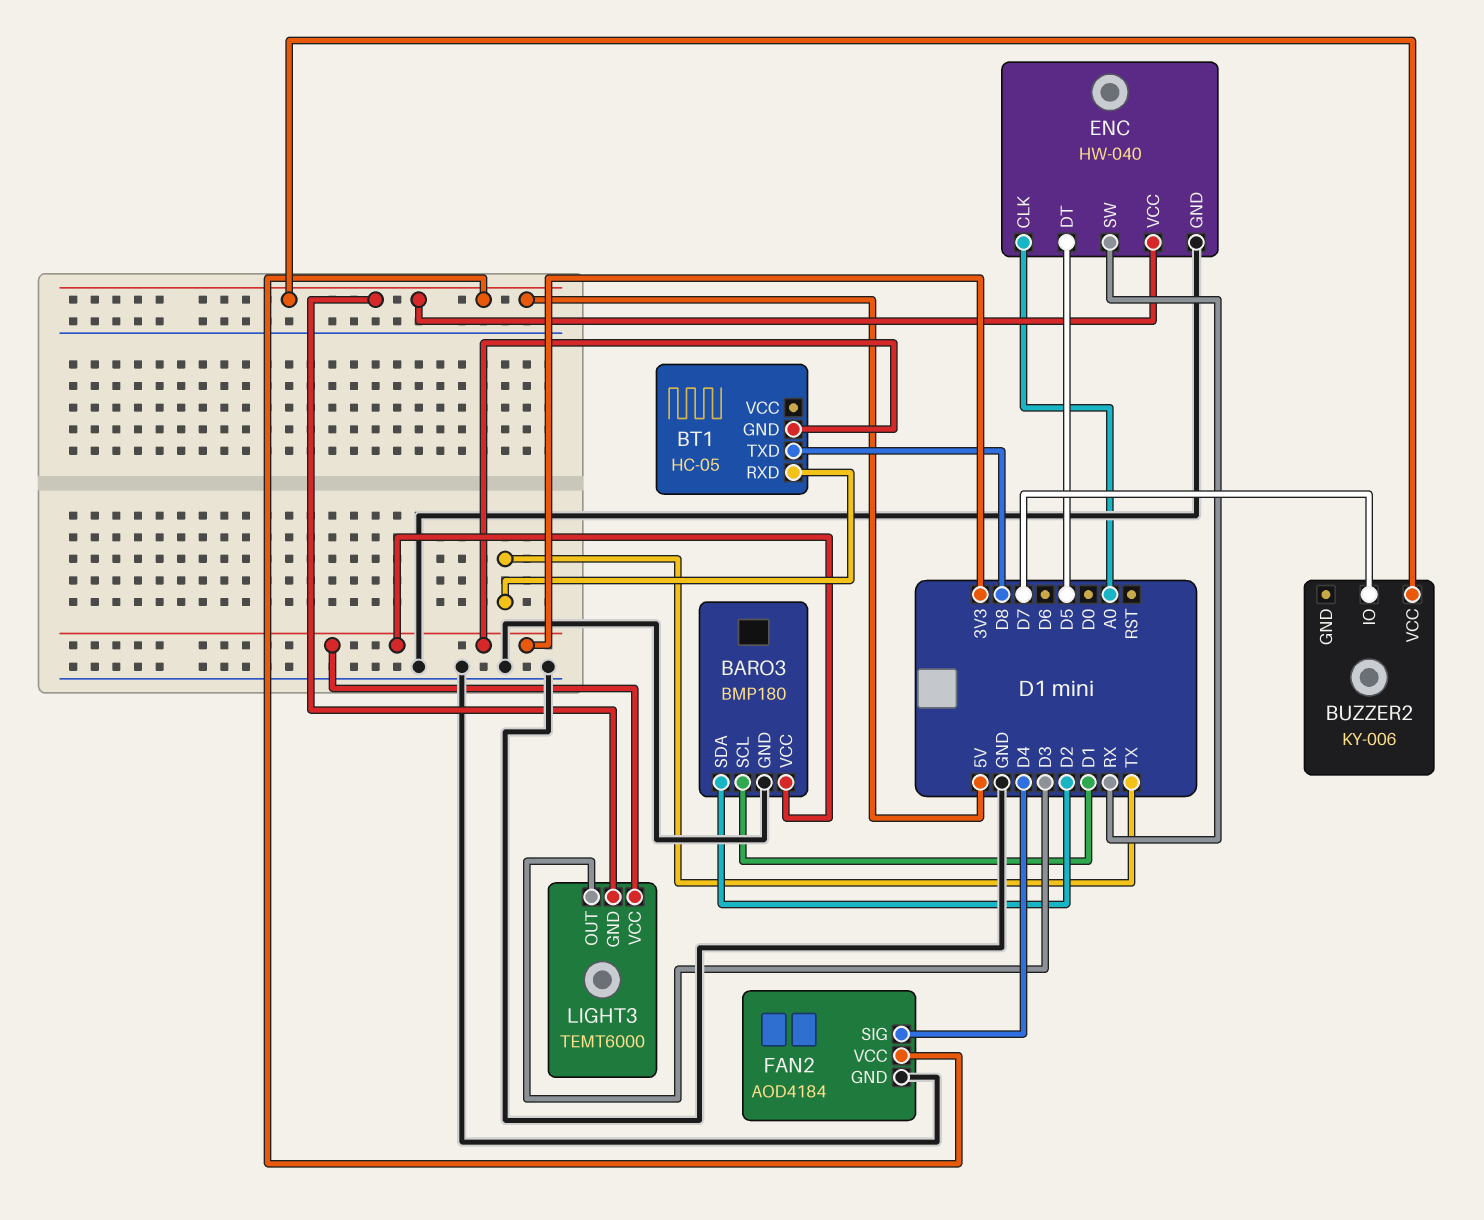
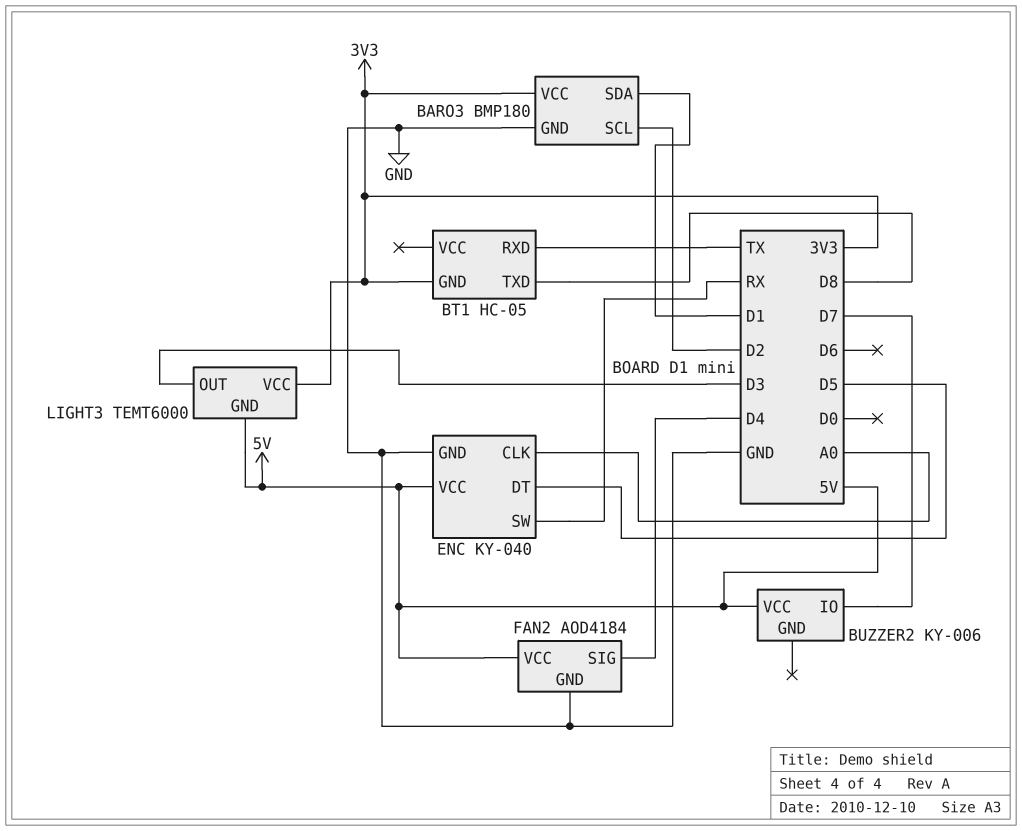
BARO3 pin SCL: D1 -> D2
BARO3 pin SDA: D2 -> D1
ENC: HW-040 -> KY-040

